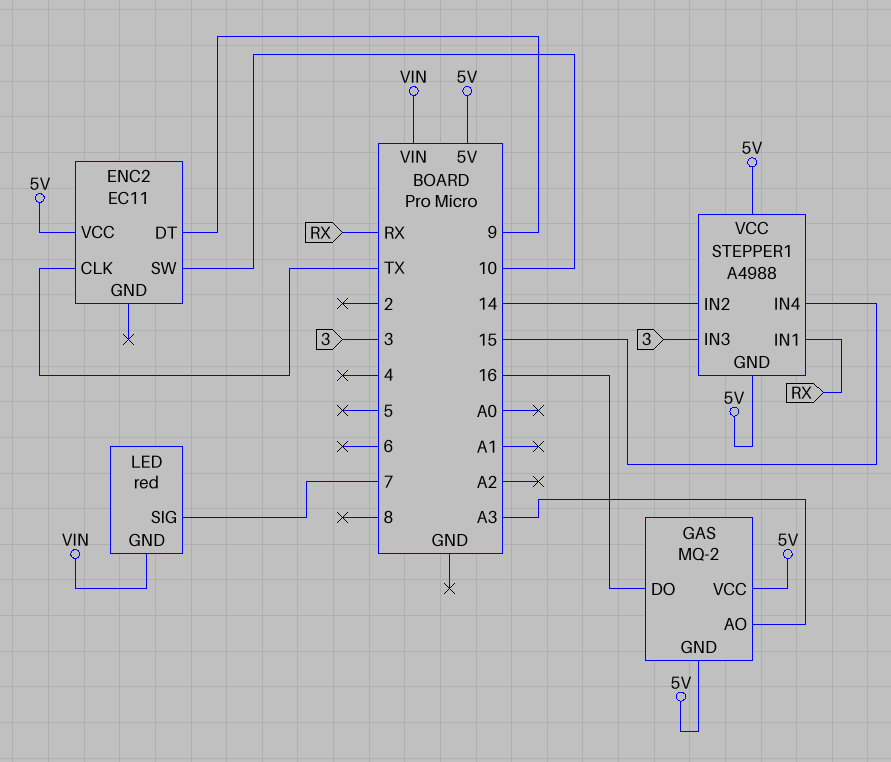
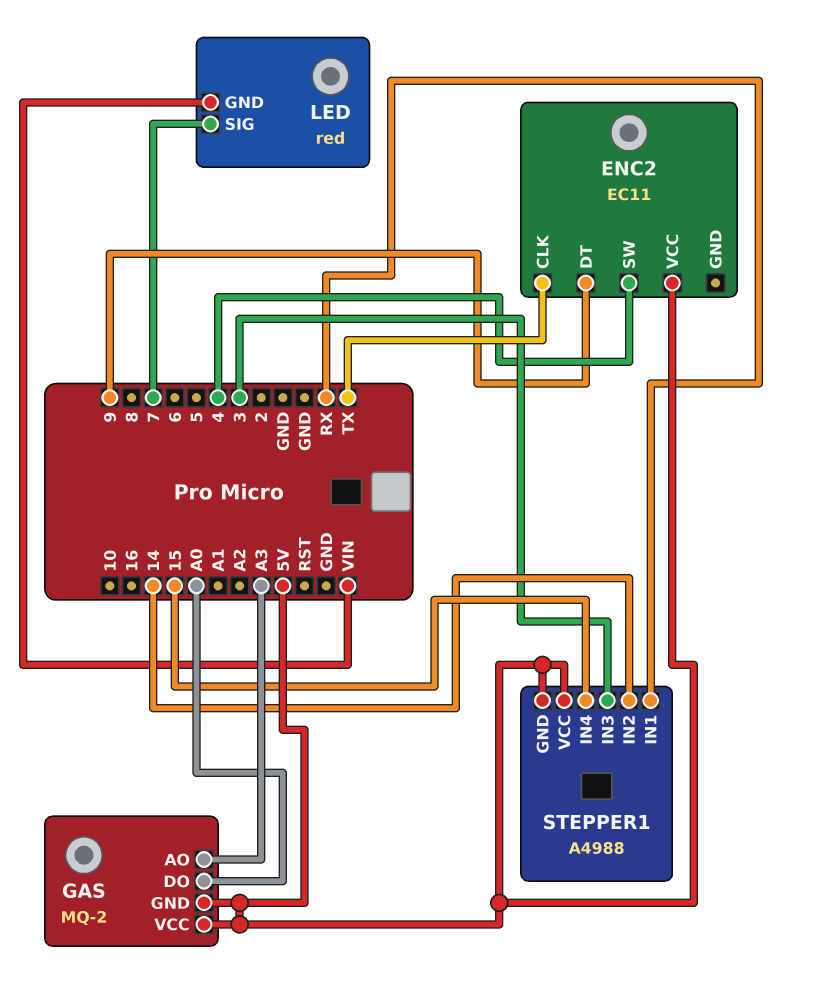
ENC2 pin SW: 10 -> 4
GAS pin DO: 16 -> A0

